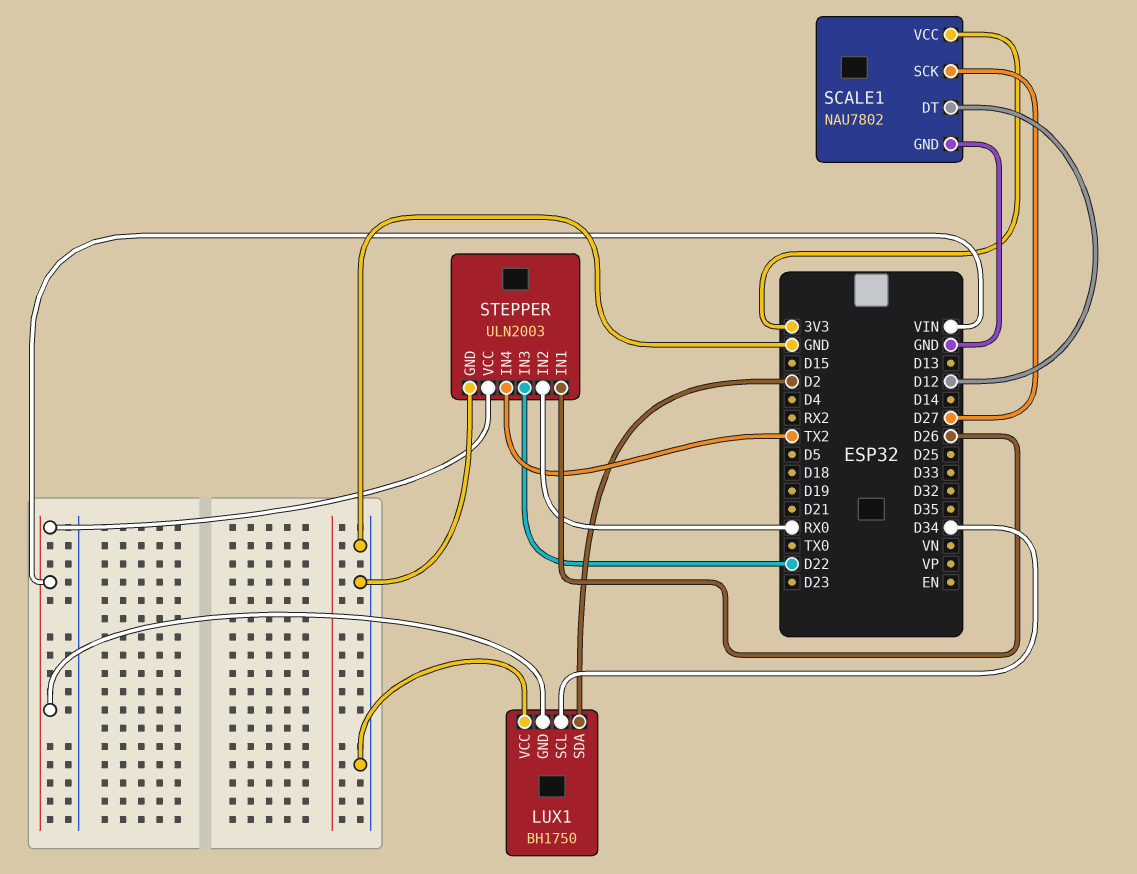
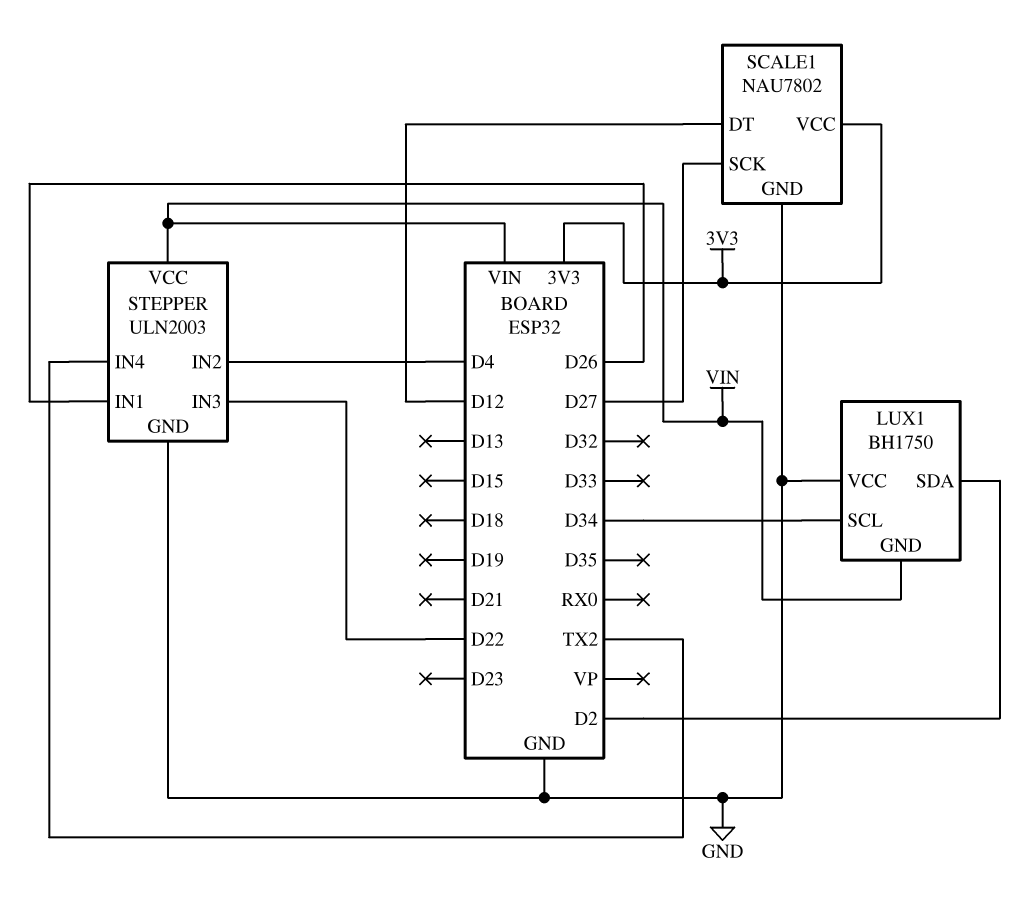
STEPPER pin IN2: RX0 -> D4

